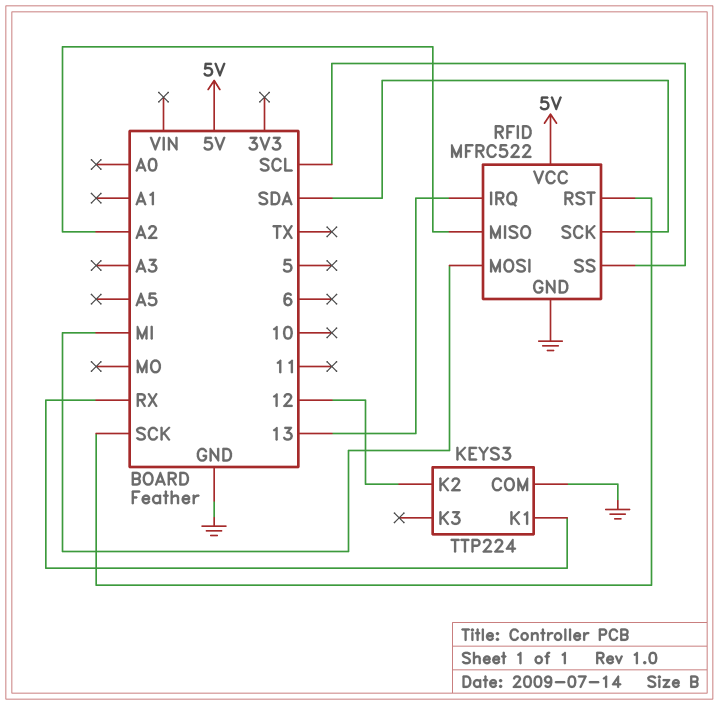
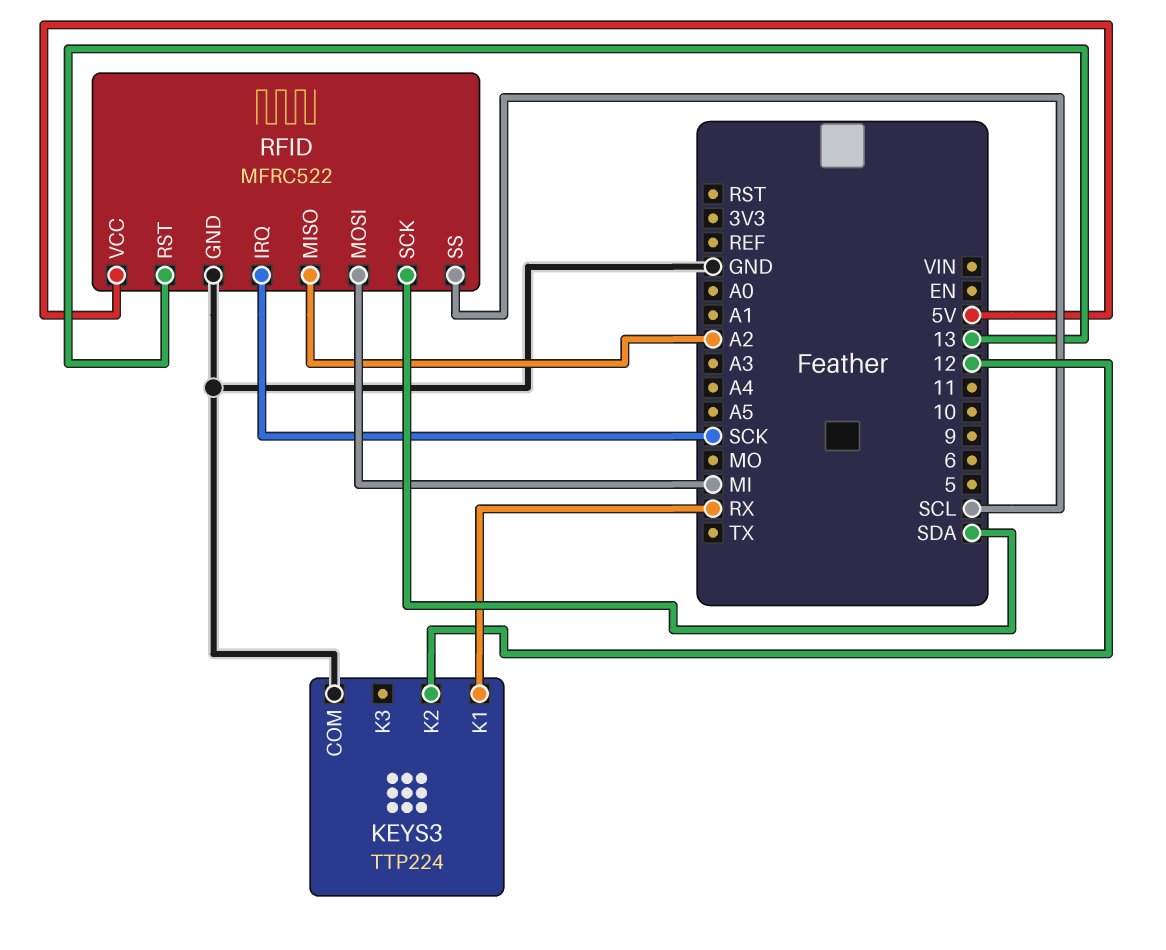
RFID pin IRQ: 13 -> SCK
RFID pin RST: SCK -> 13

